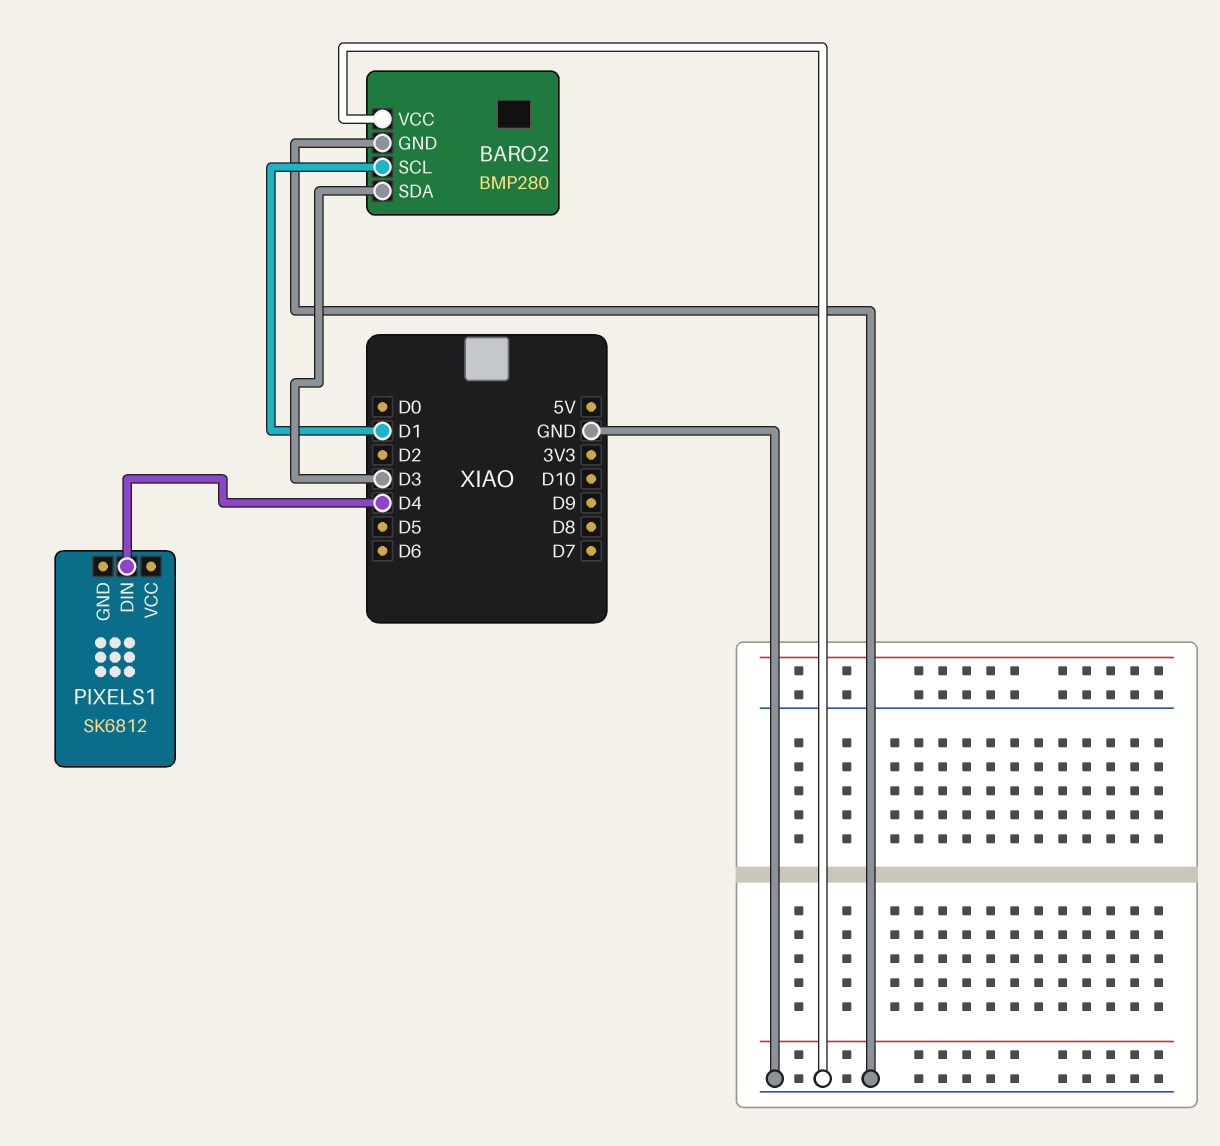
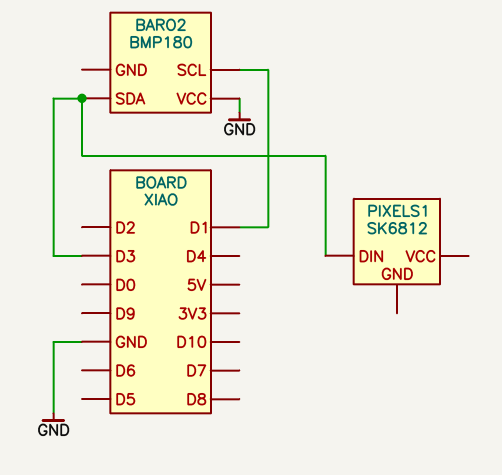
BARO2: BMP280 -> BMP180
BARO2 pin GND: GND -> none
PIXELS1 pin DIN: D4 -> D3

